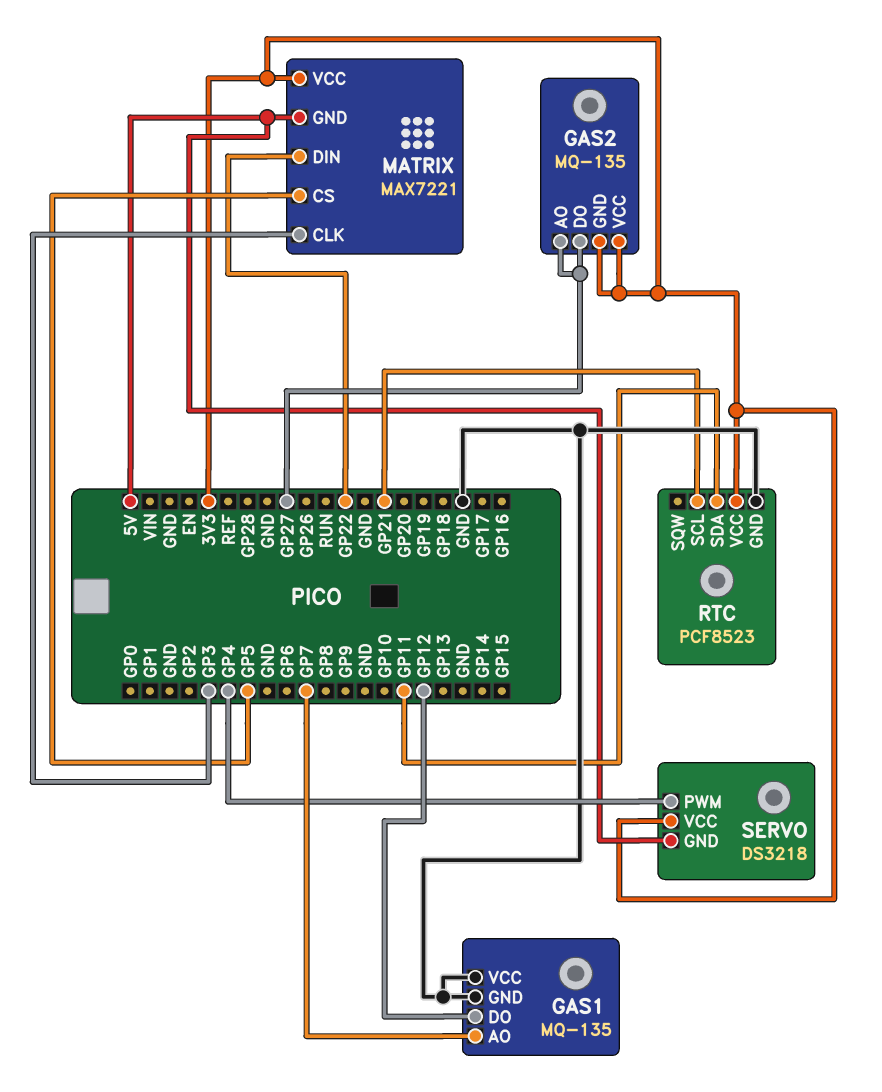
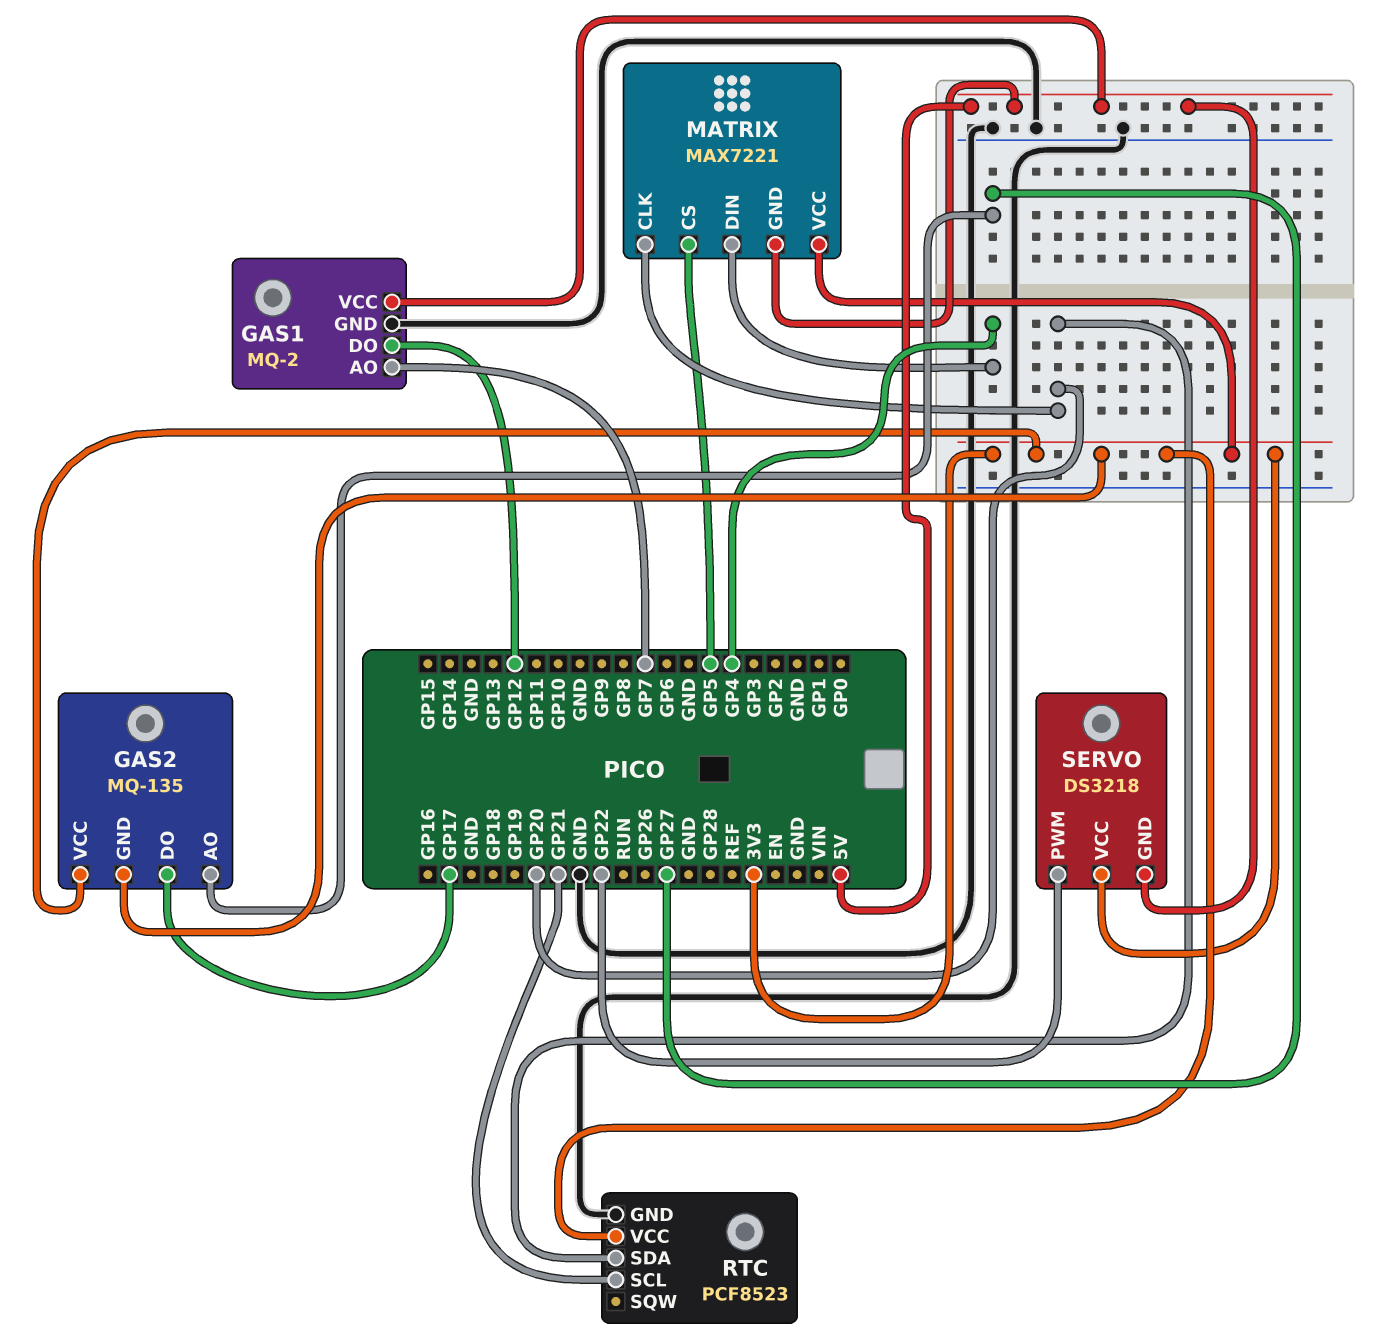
GAS1: MQ-135 -> MQ-2
GAS1 pin VCC: GND -> 5V
GAS2 pin DO: GP27 -> GP17
MATRIX pin CLK: GP3 -> GP20
MATRIX pin DIN: GP22 -> GP4
RTC pin SDA: GP11 -> GP20
SERVO pin PWM: GP4 -> GP22

